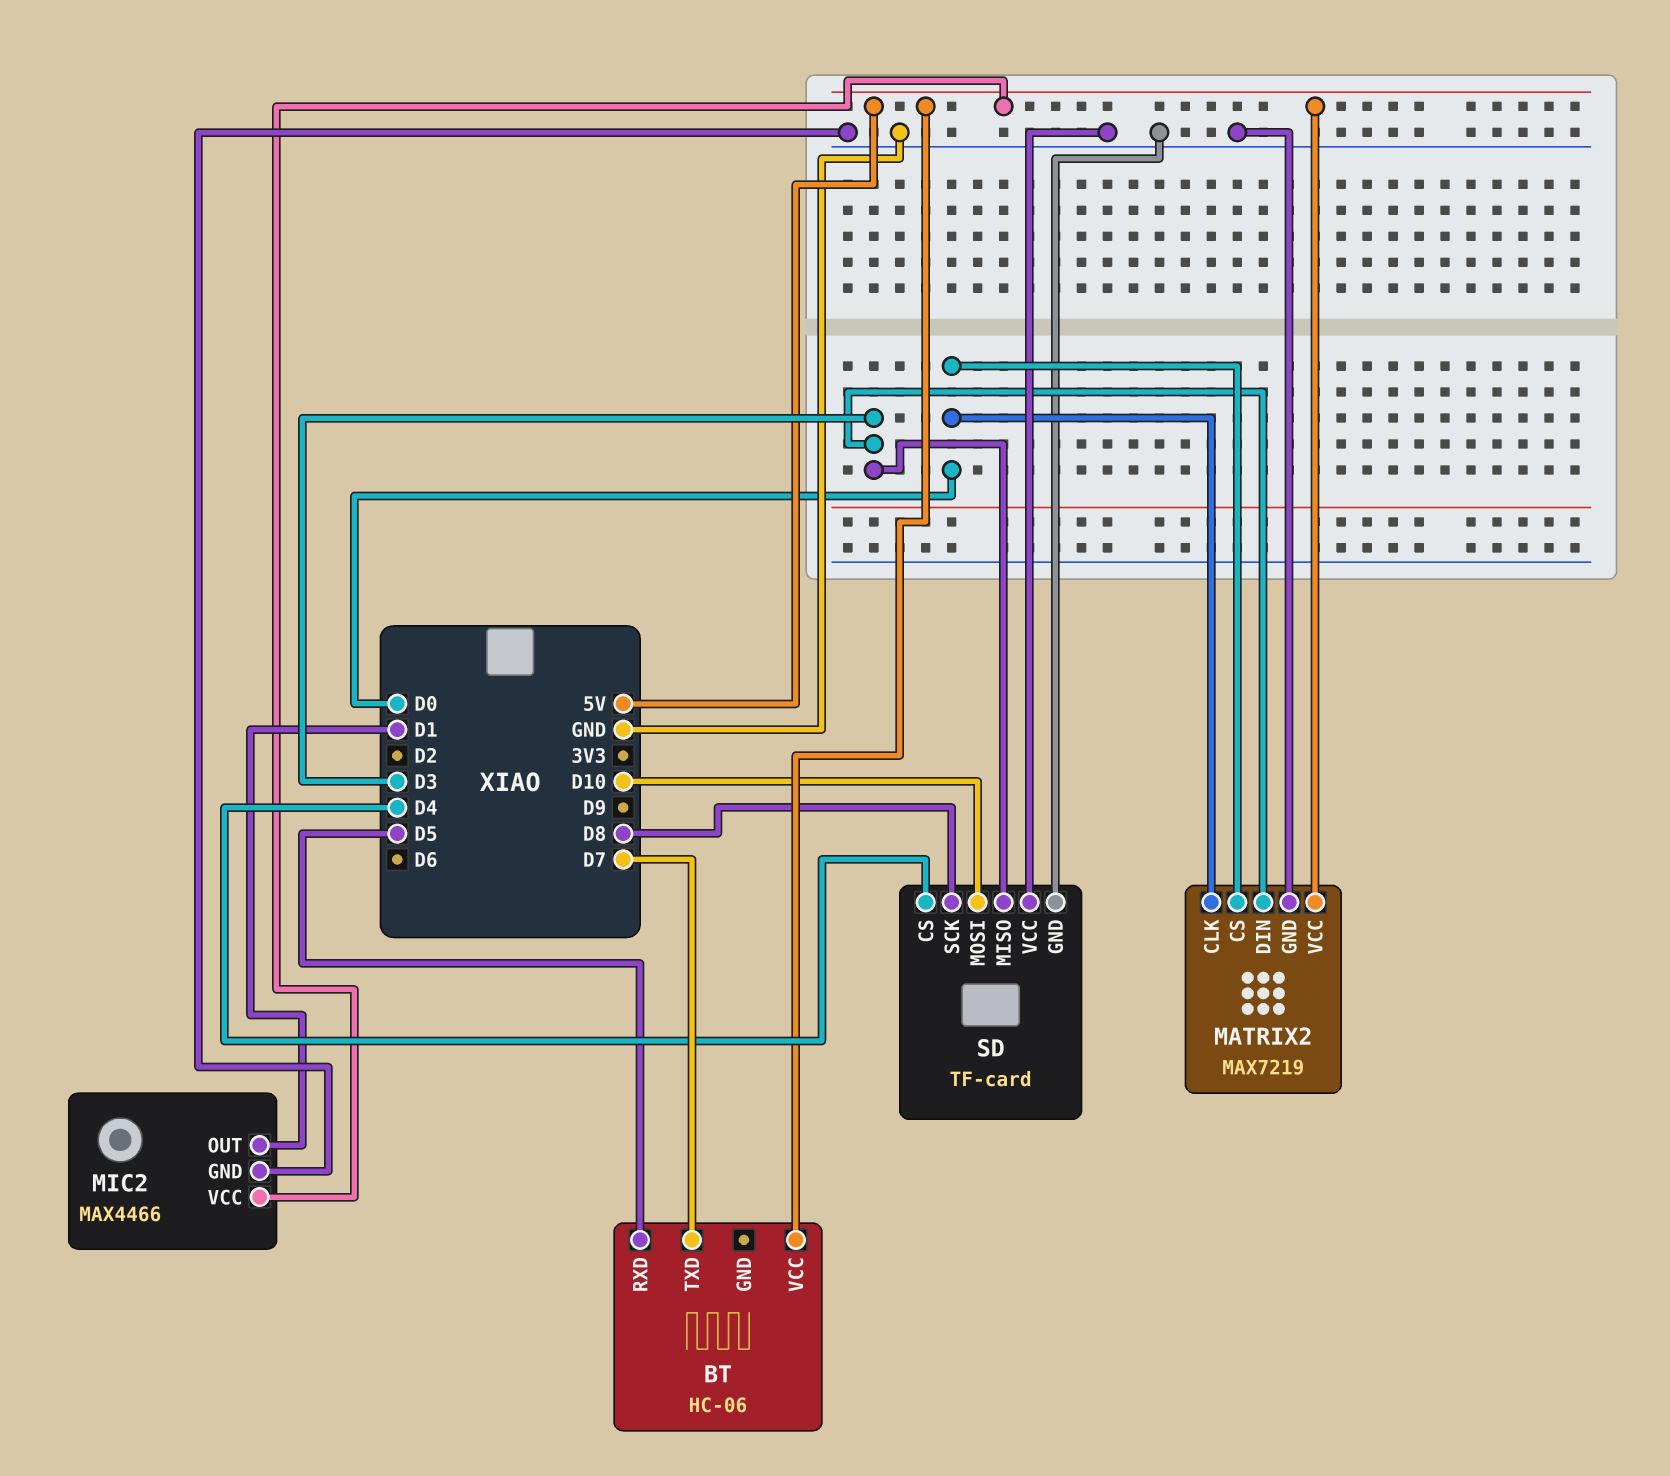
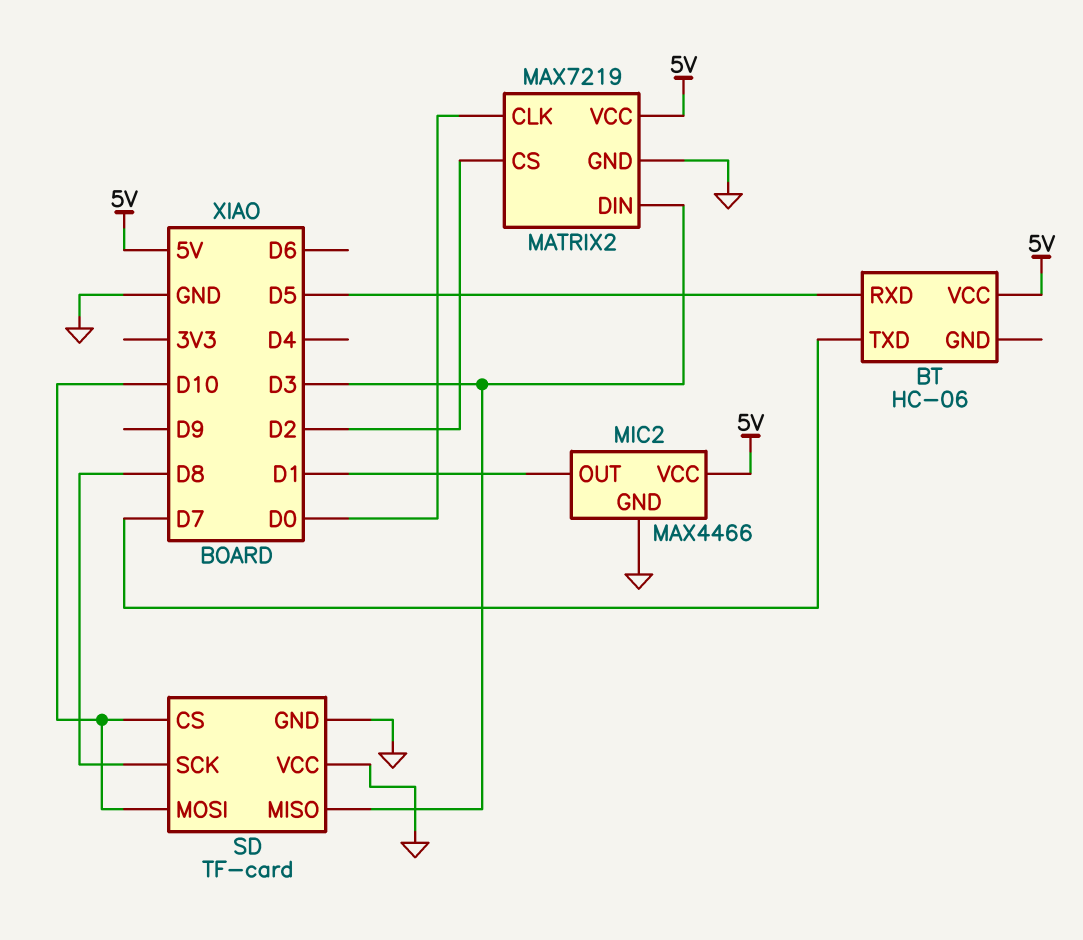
MATRIX2 pin CS: D0 -> D2
SD pin CS: D4 -> D10

